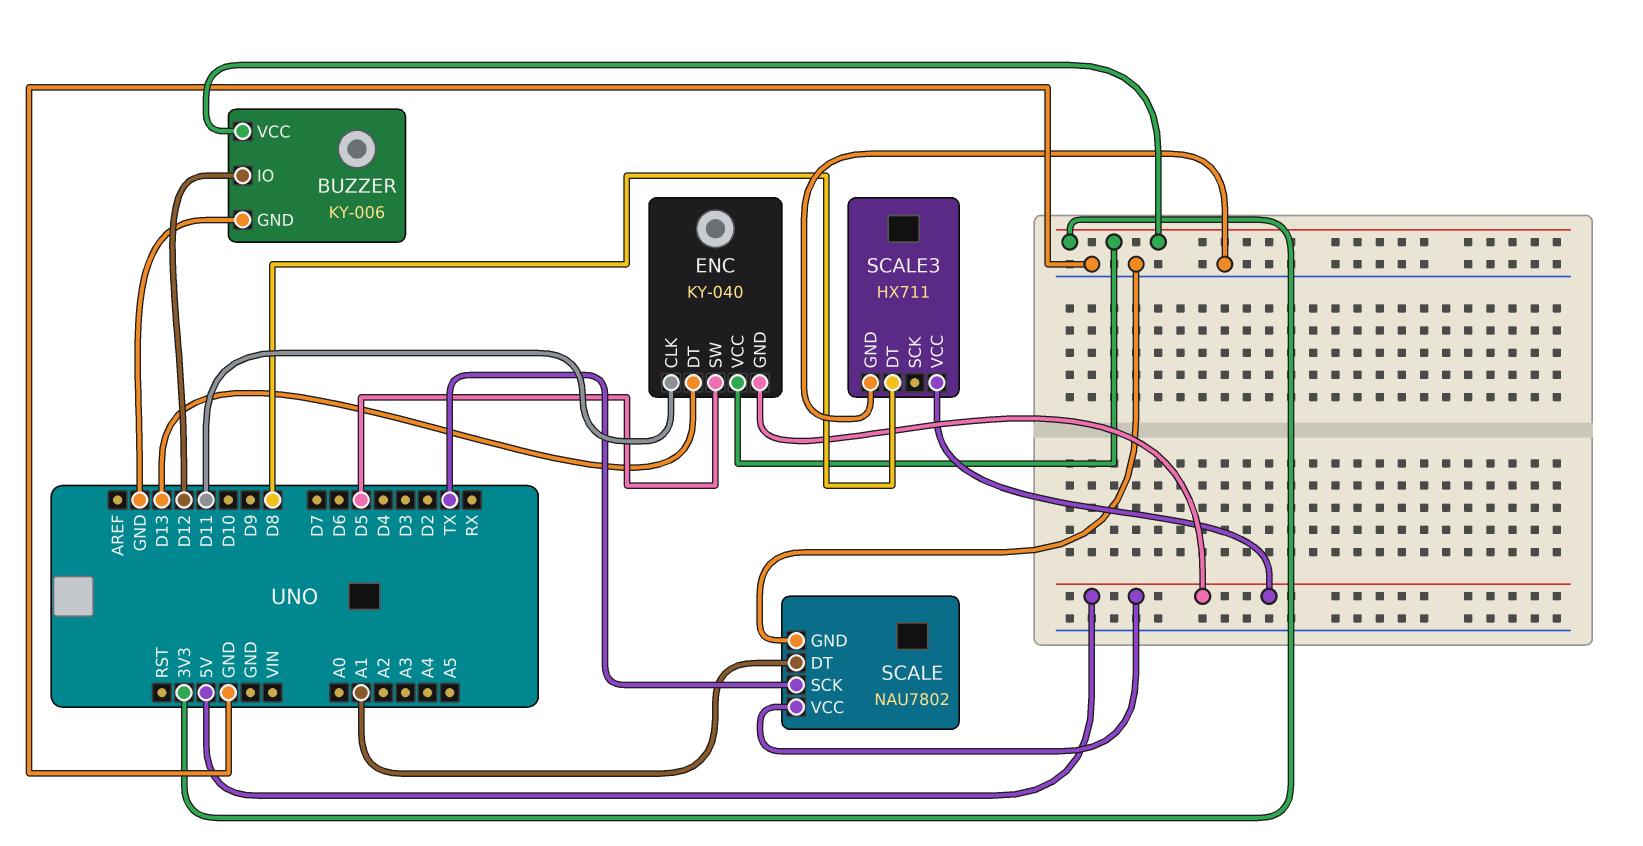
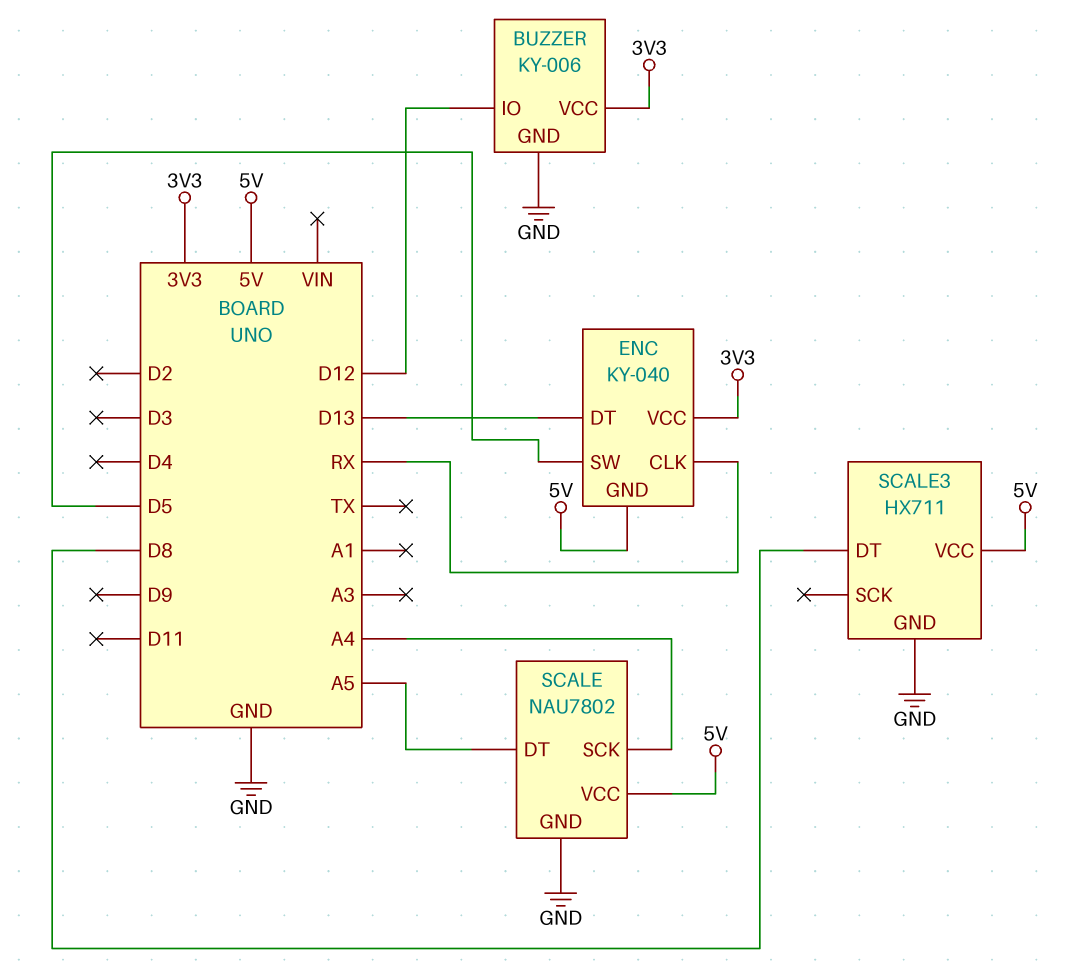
ENC pin CLK: D11 -> RX
SCALE pin DT: A1 -> A5
SCALE pin SCK: TX -> A4

